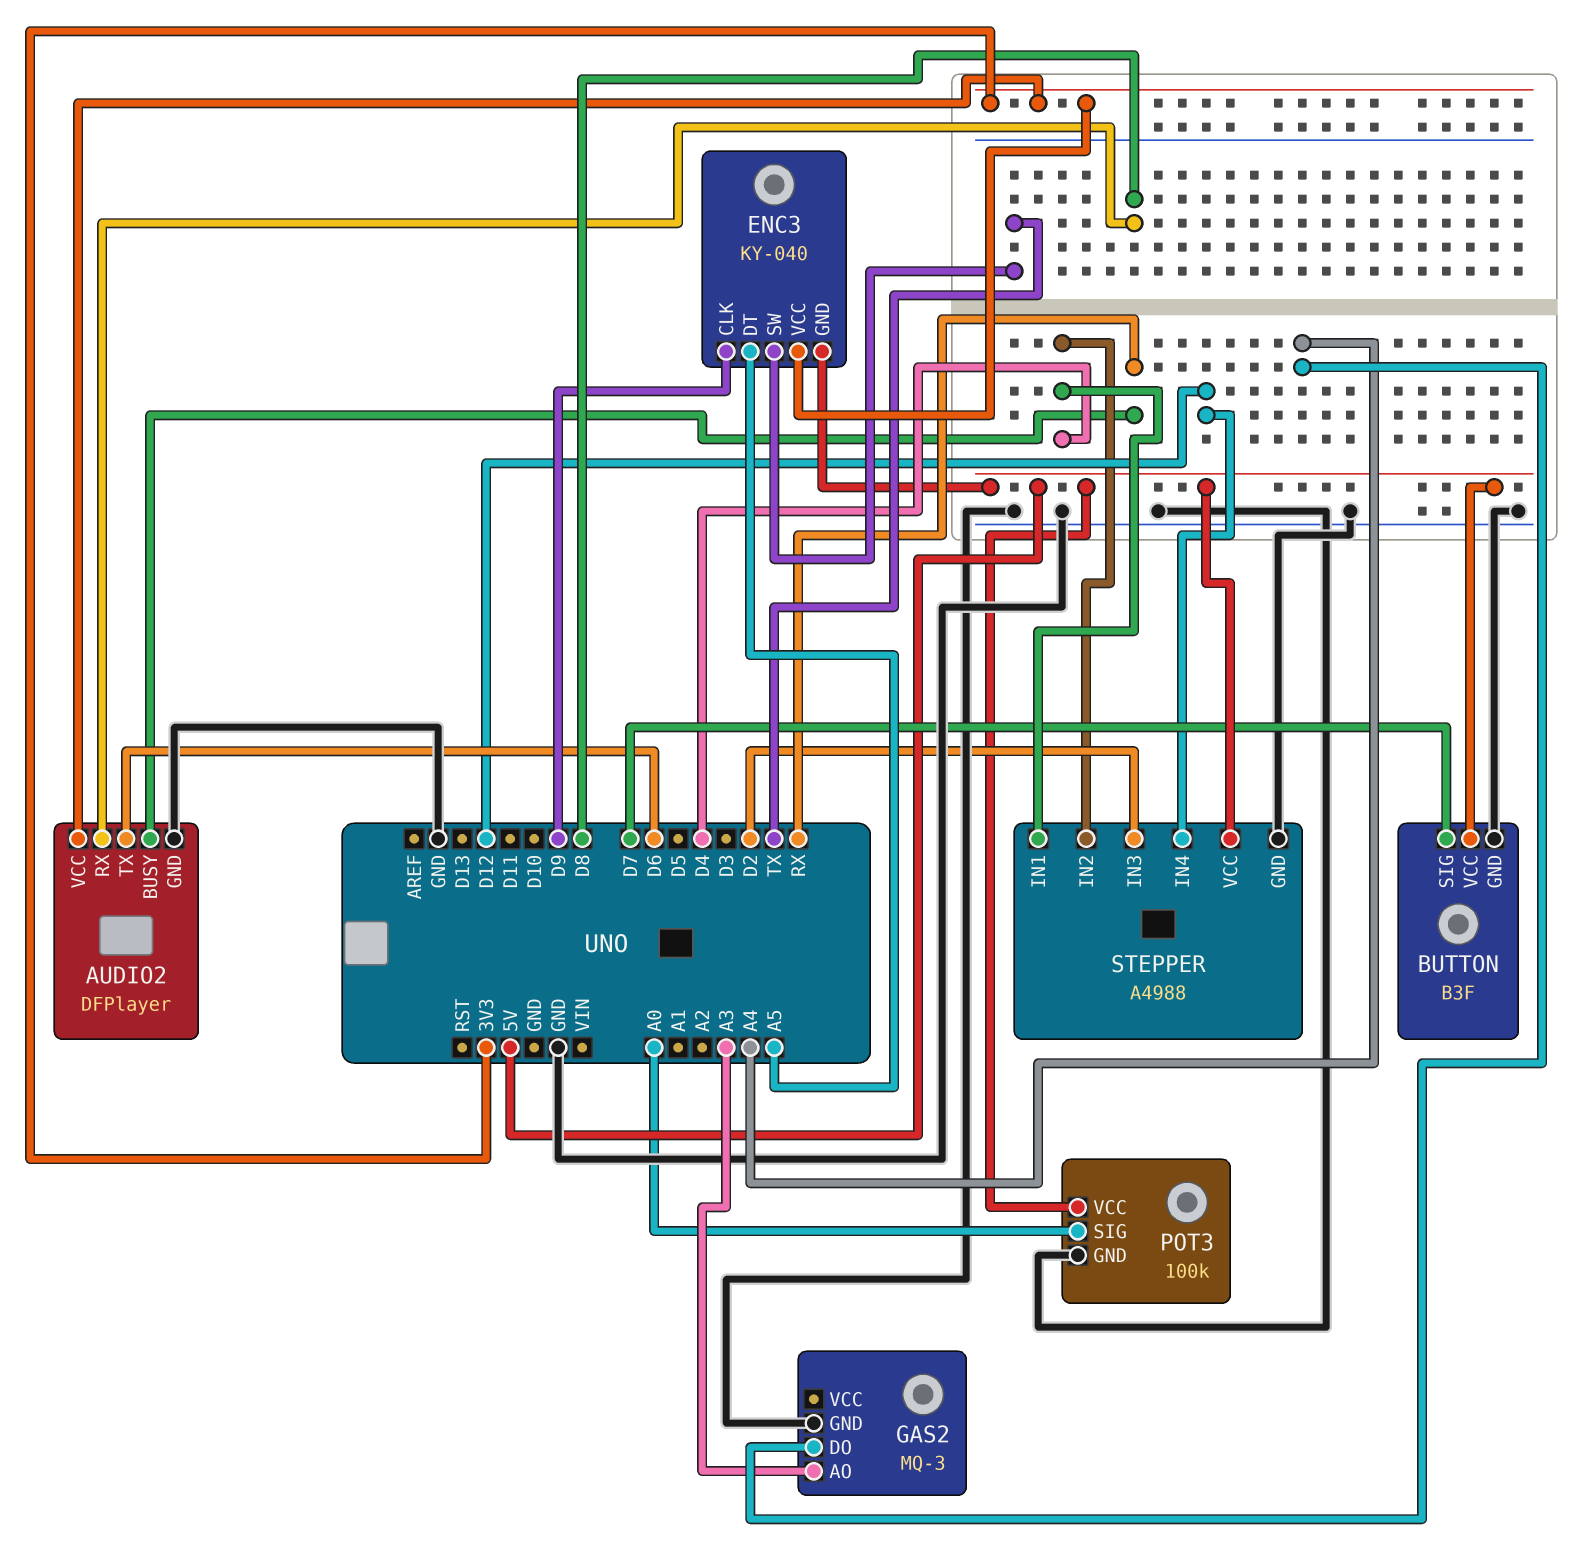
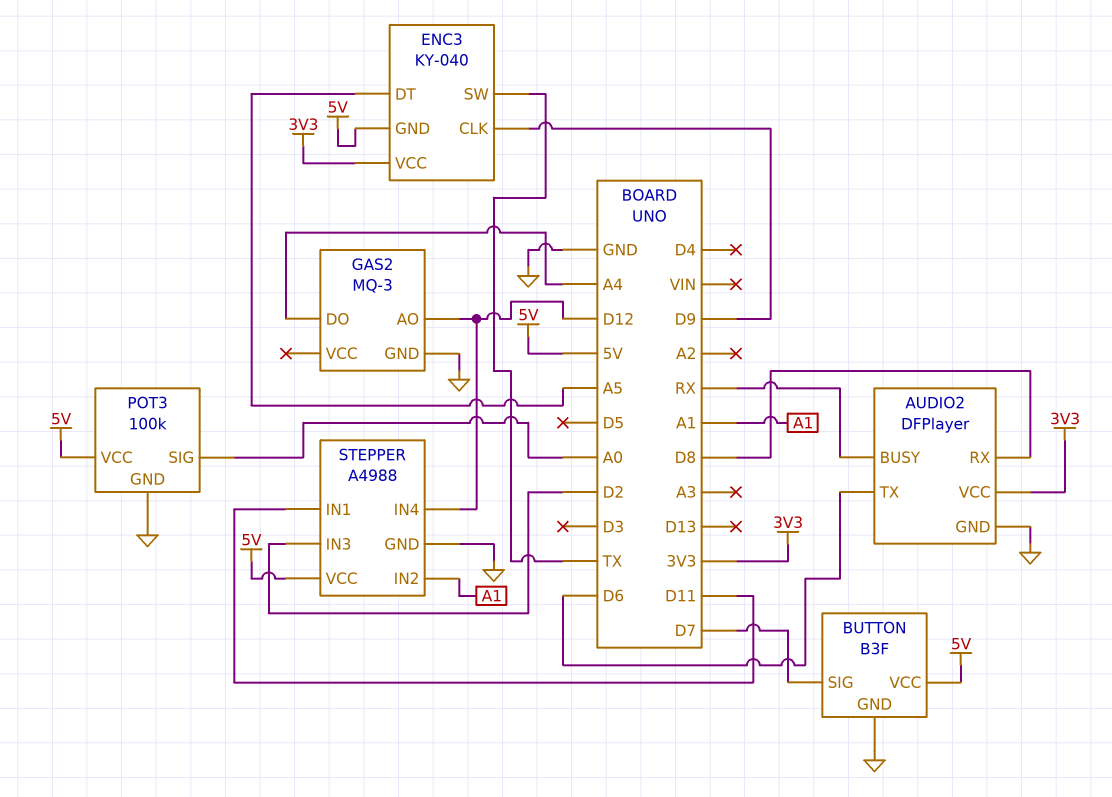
GAS2 pin AO: A3 -> D12
STEPPER pin IN1: D4 -> D11
STEPPER pin IN2: D4 -> A1

